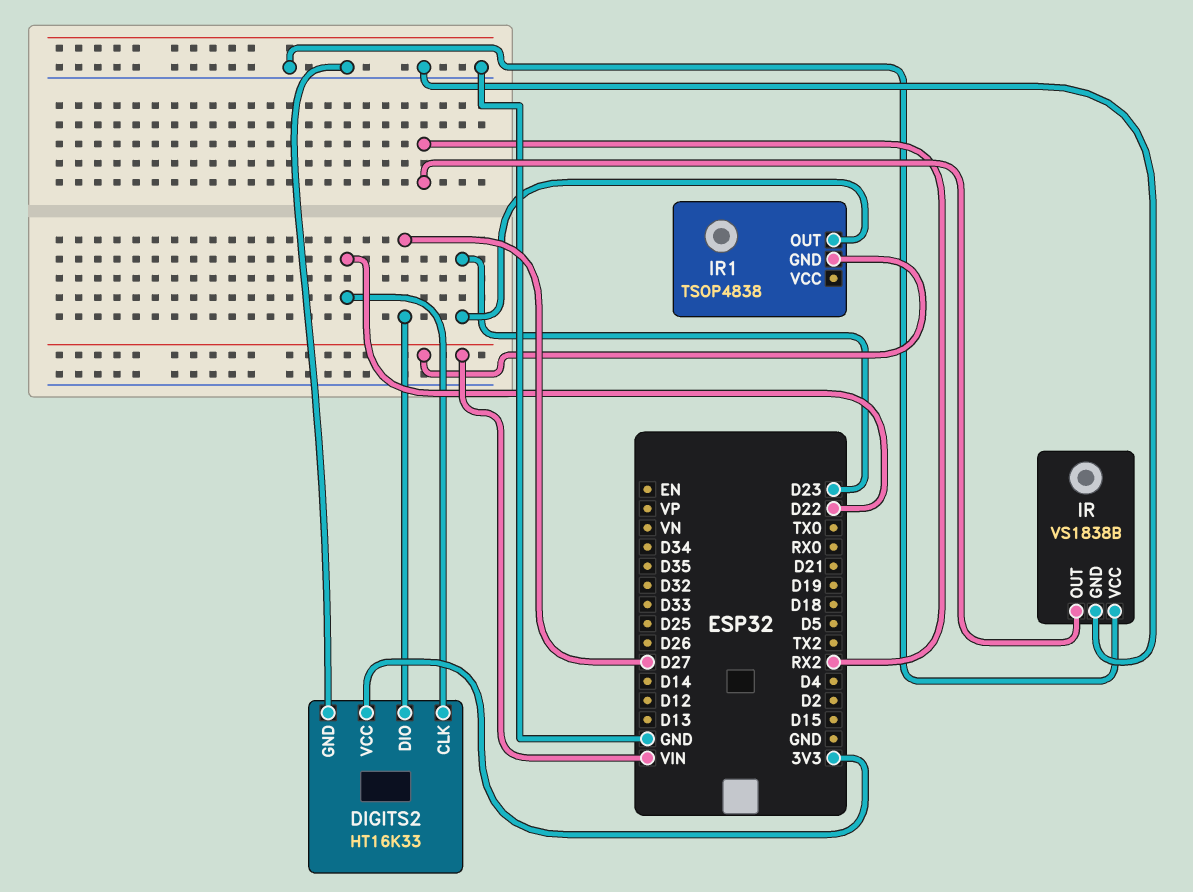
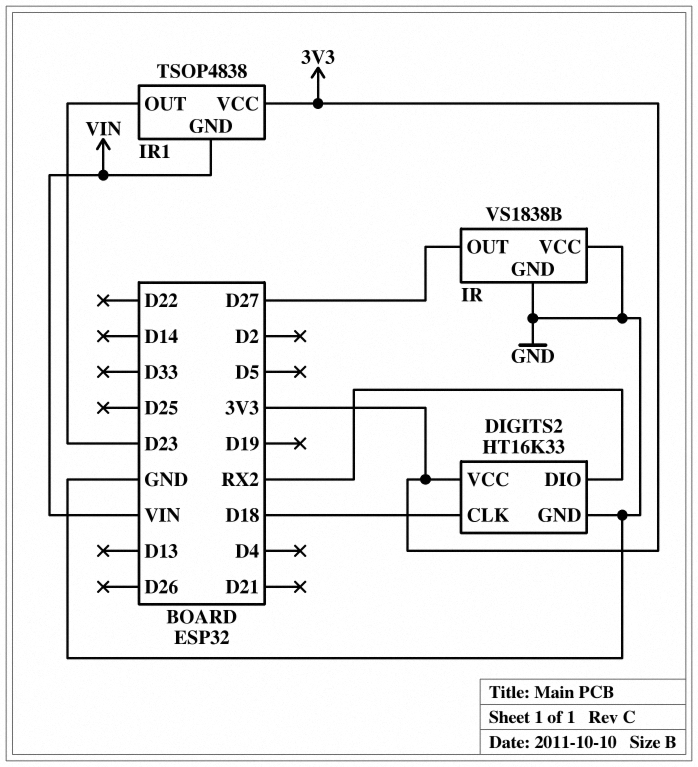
DIGITS2 pin CLK: D22 -> D18
DIGITS2 pin DIO: D27 -> RX2
IR pin OUT: RX2 -> D27
IR1 pin VCC: none -> 3V3

